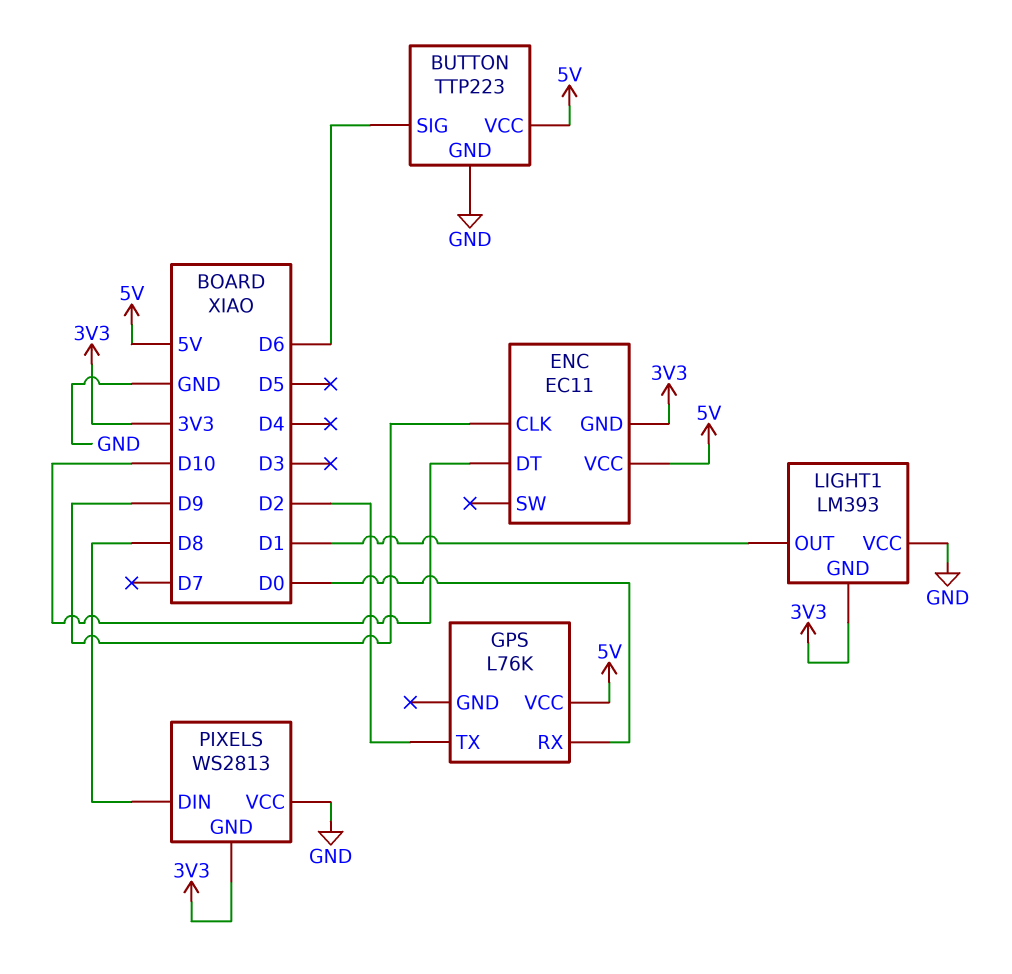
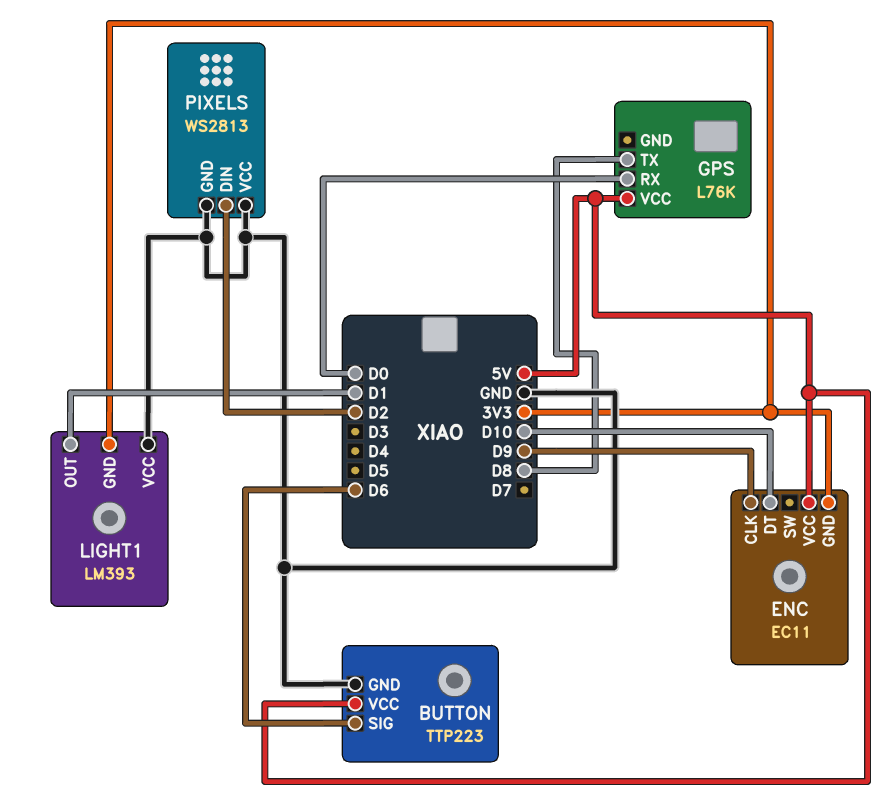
GPS pin TX: D2 -> D8
PIXELS pin DIN: D8 -> D2
PIXELS pin GND: 3V3 -> GND

